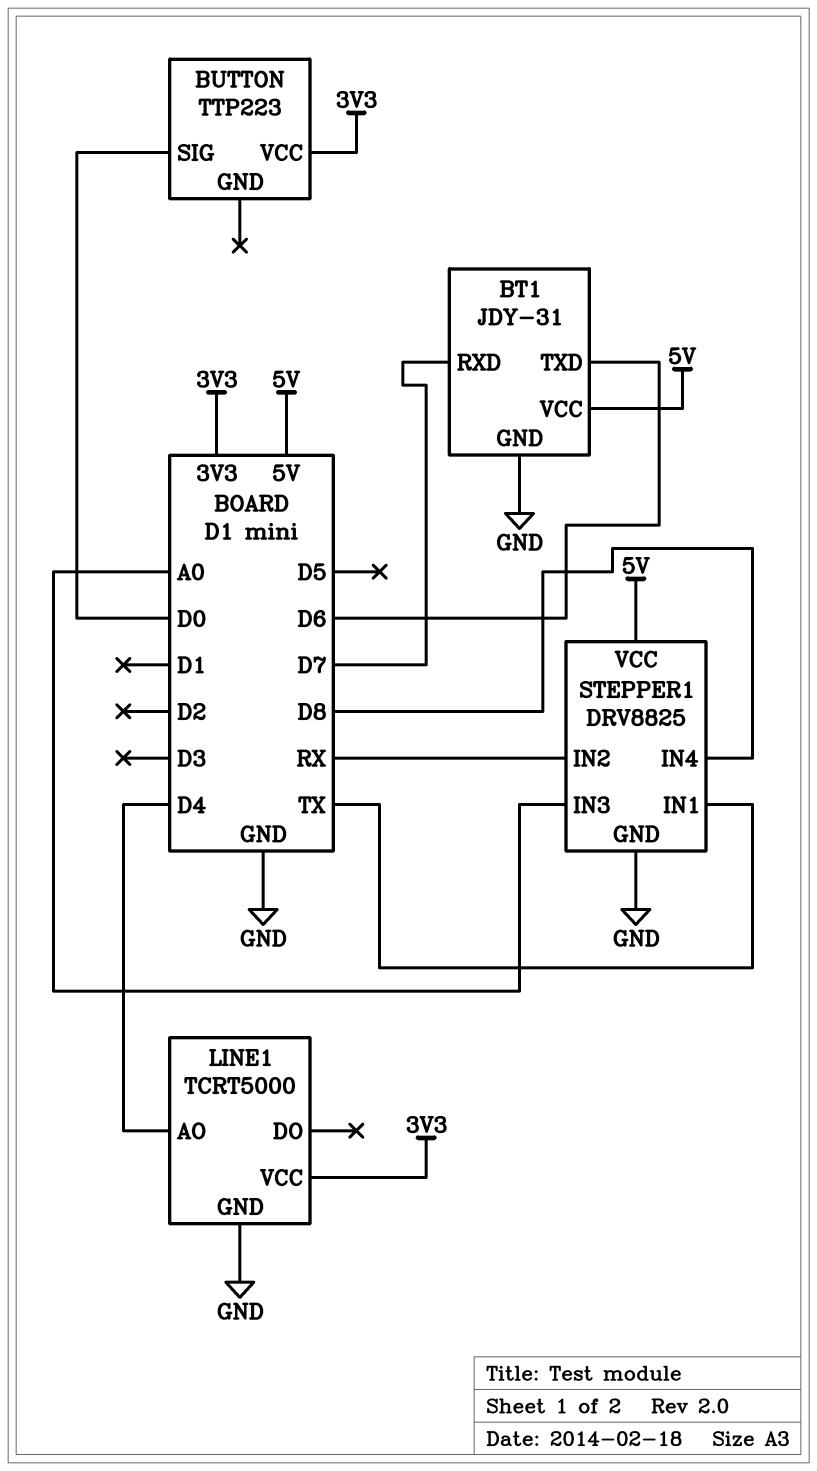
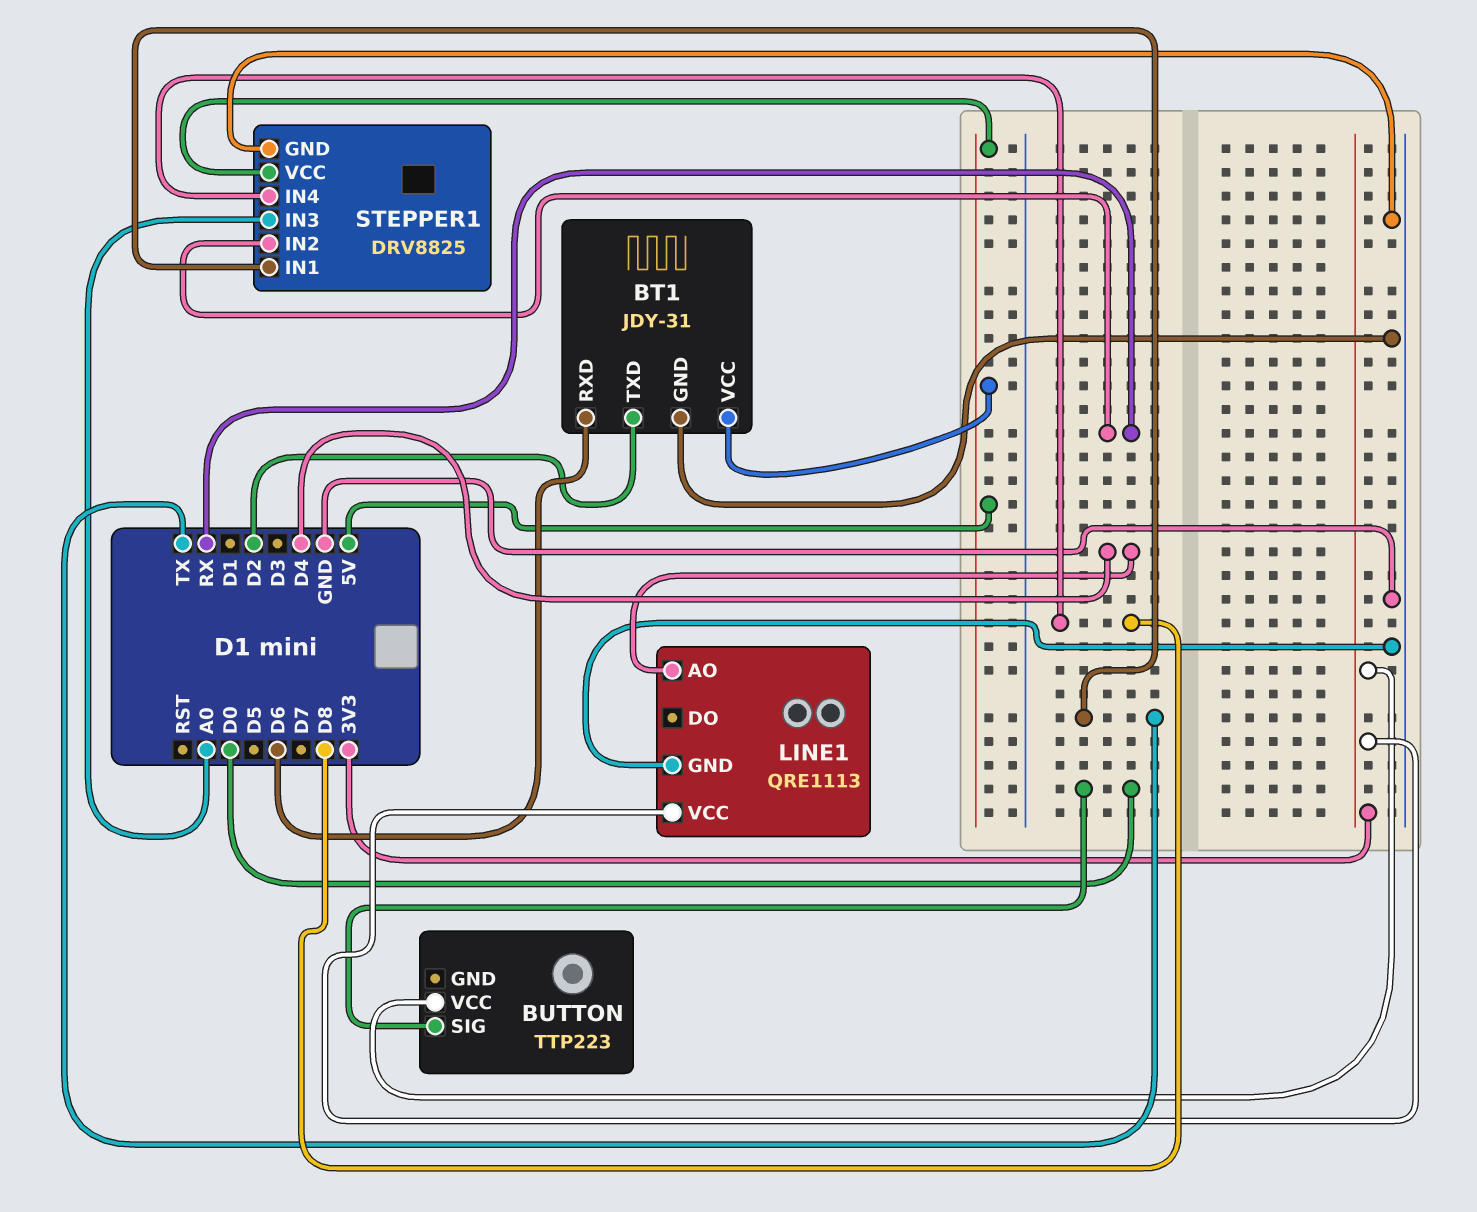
BT1 pin RXD: D7 -> D6
BT1 pin TXD: D6 -> D2
LINE1: TCRT5000 -> QRE1113

